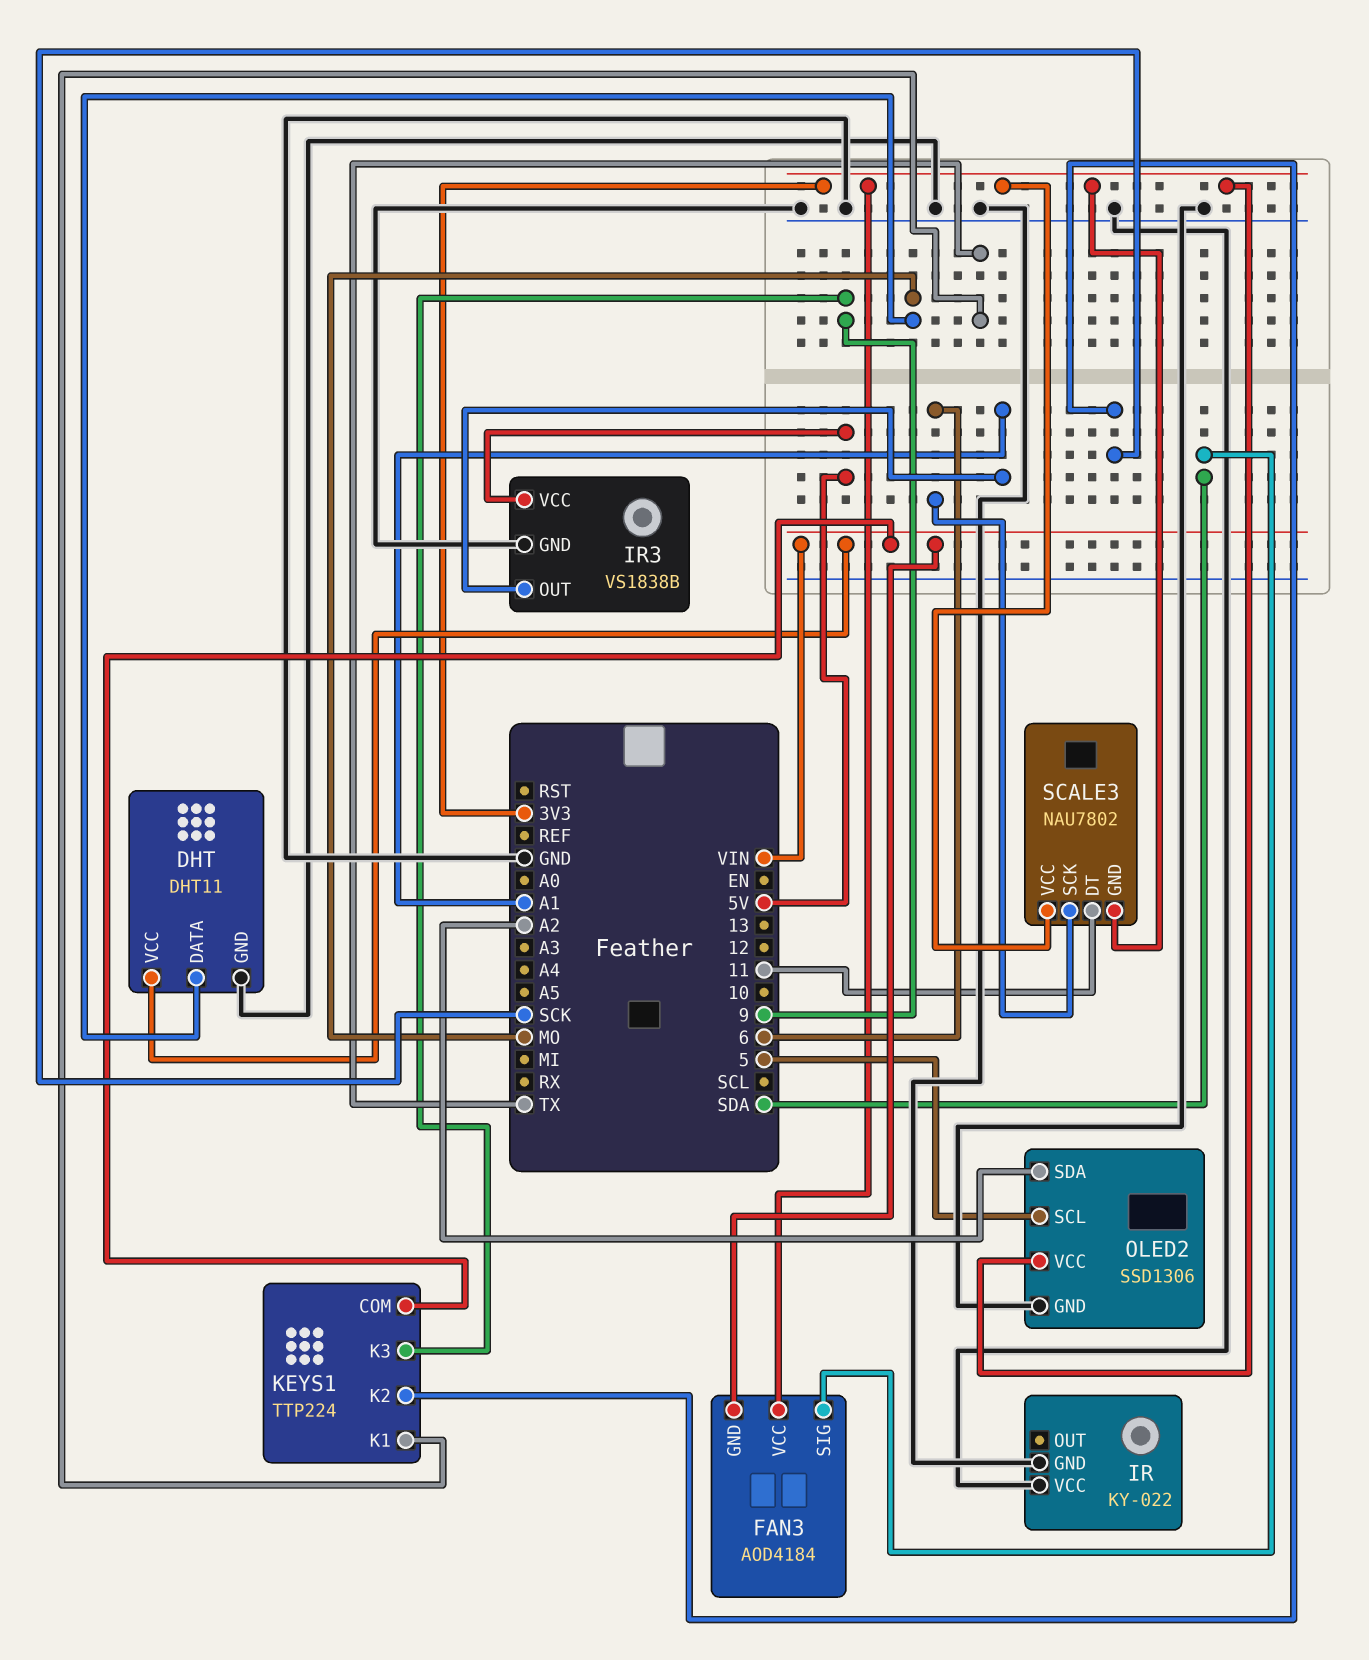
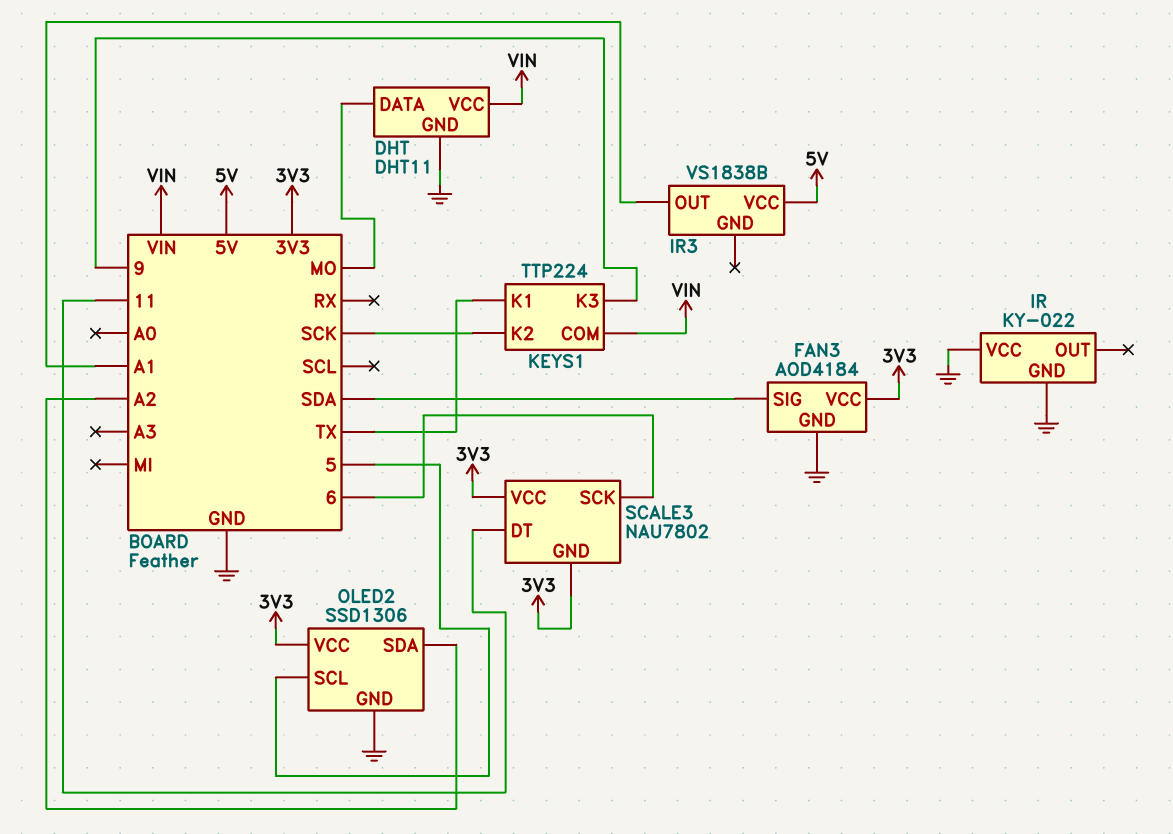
FAN3 pin GND: VIN -> GND
IR3 pin GND: GND -> none

